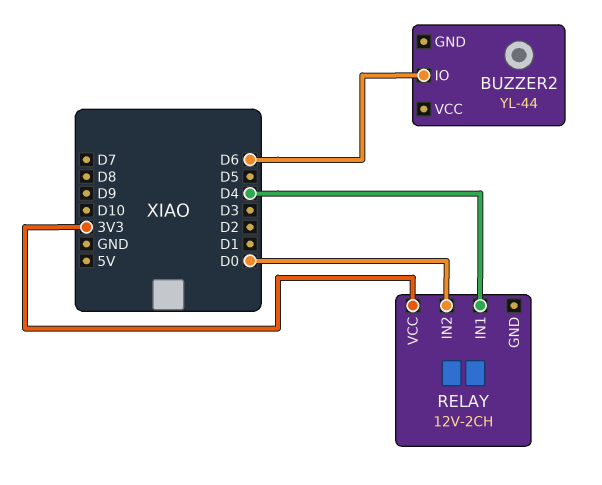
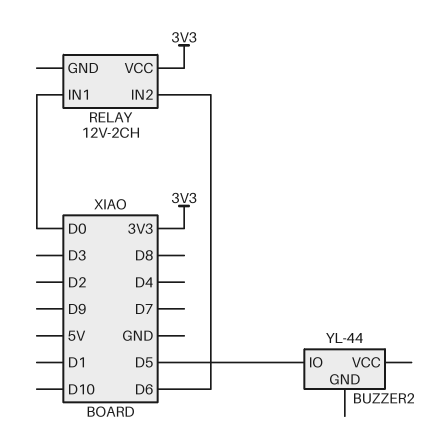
BUZZER2 pin IO: D6 -> D5
RELAY pin IN1: D4 -> D0
RELAY pin IN2: D0 -> D6

